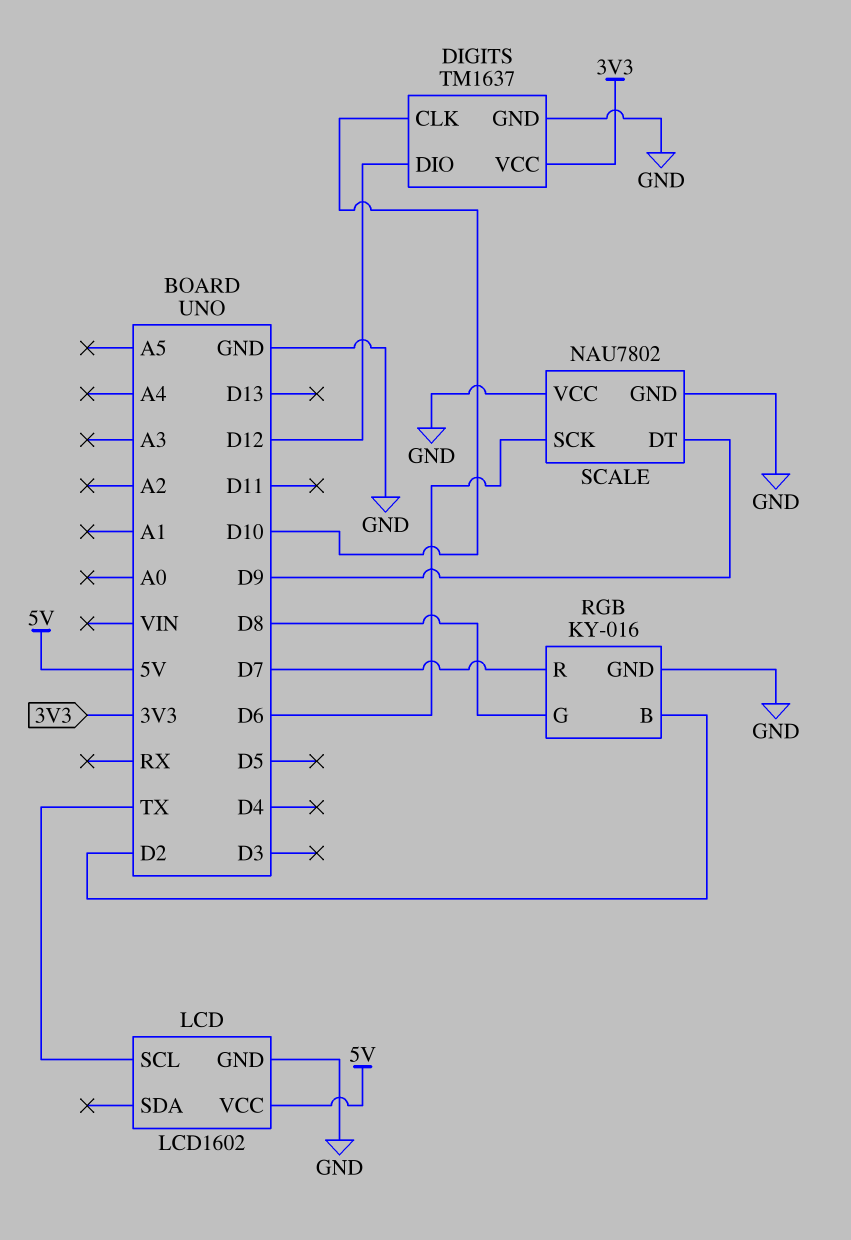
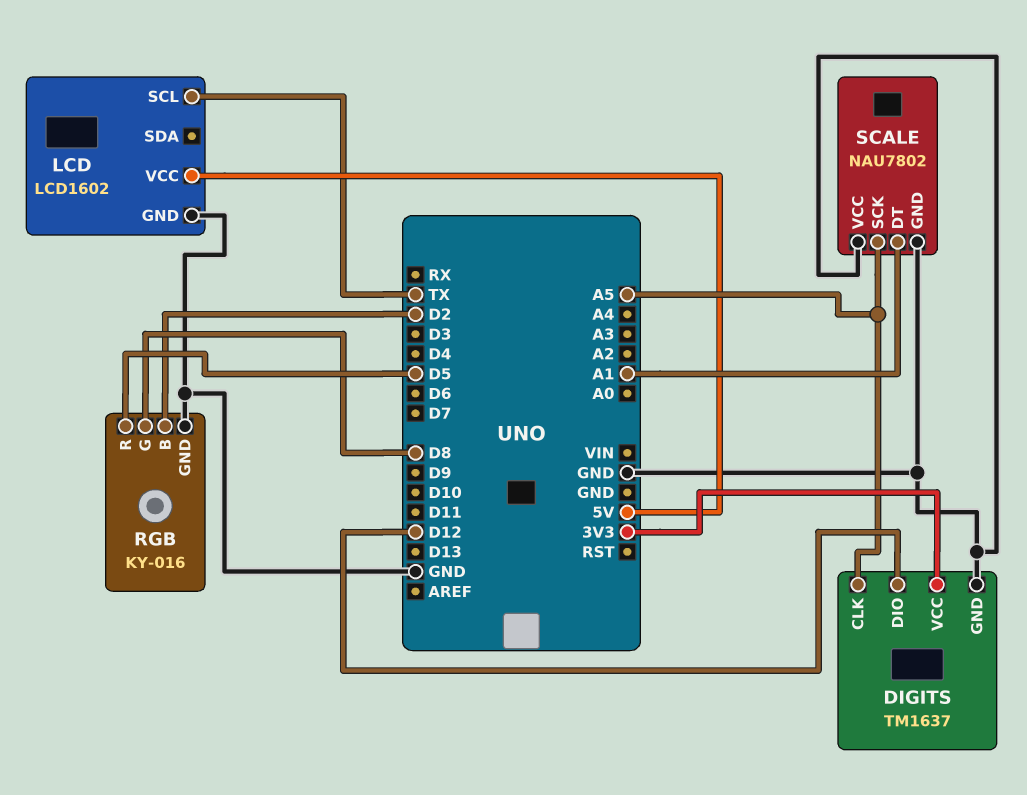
DIGITS pin CLK: D10 -> A5
RGB pin R: D7 -> D5
SCALE pin DT: D9 -> A1
SCALE pin SCK: D6 -> A5

